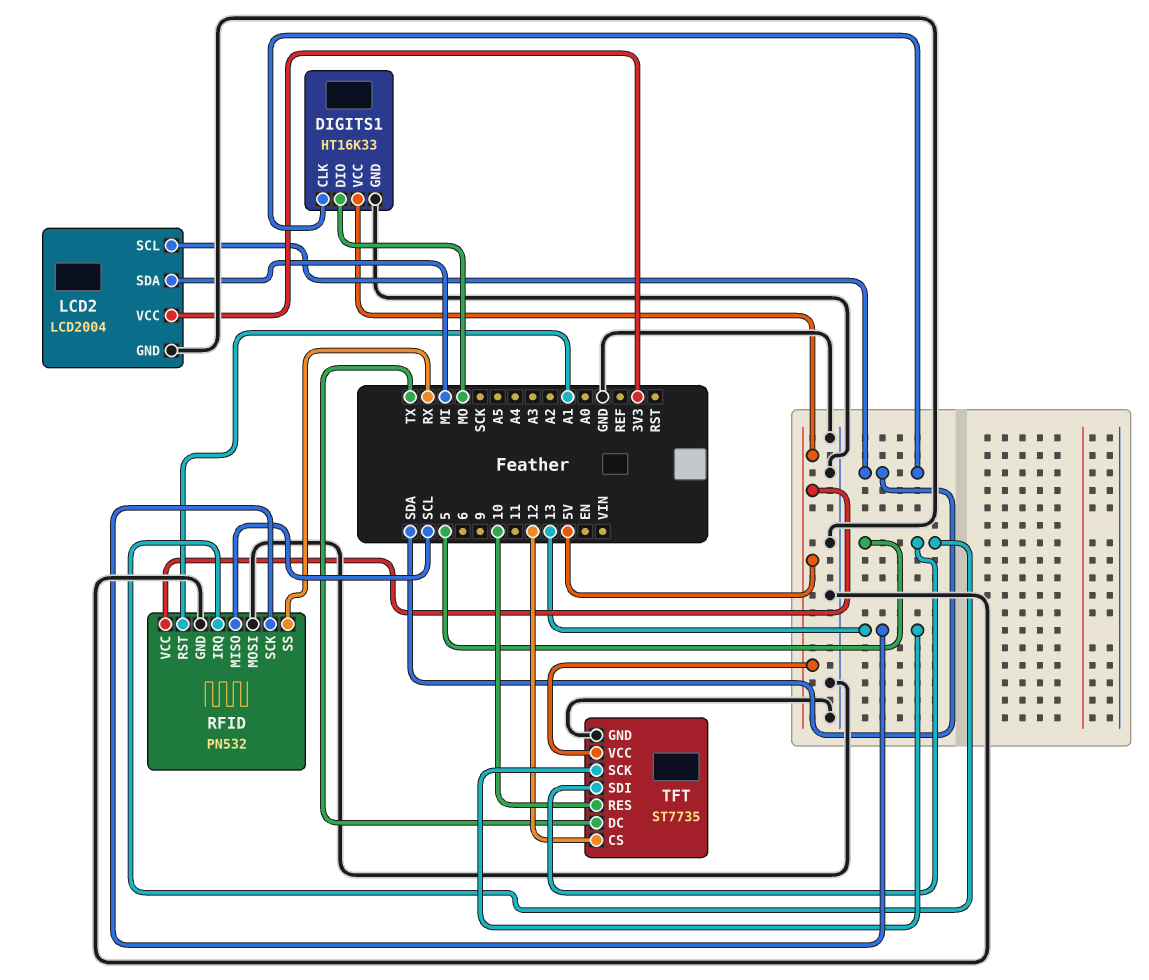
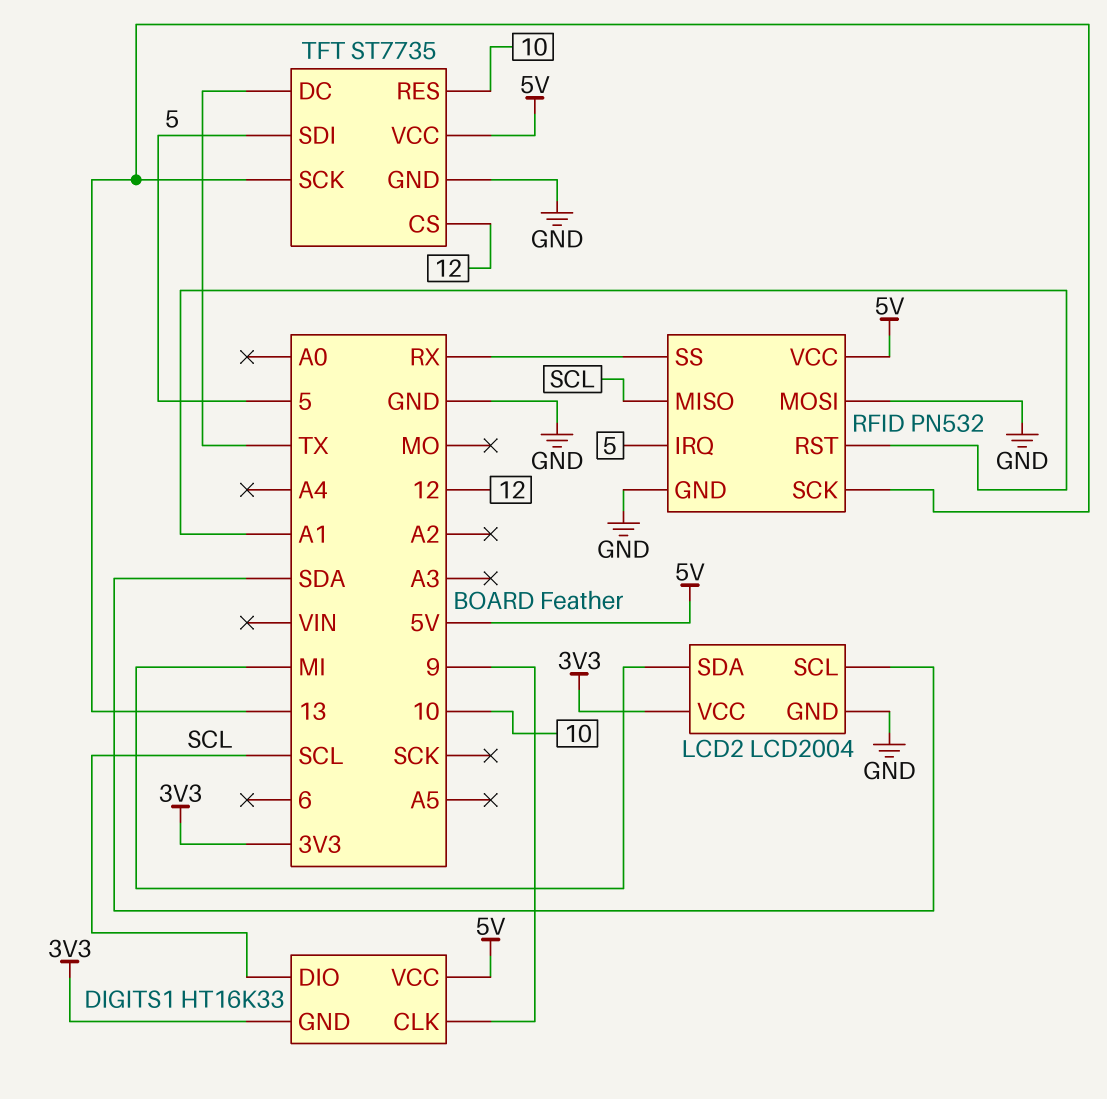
DIGITS1 pin CLK: SDA -> 9
DIGITS1 pin DIO: MO -> SCL
DIGITS1 pin GND: GND -> 3V3

